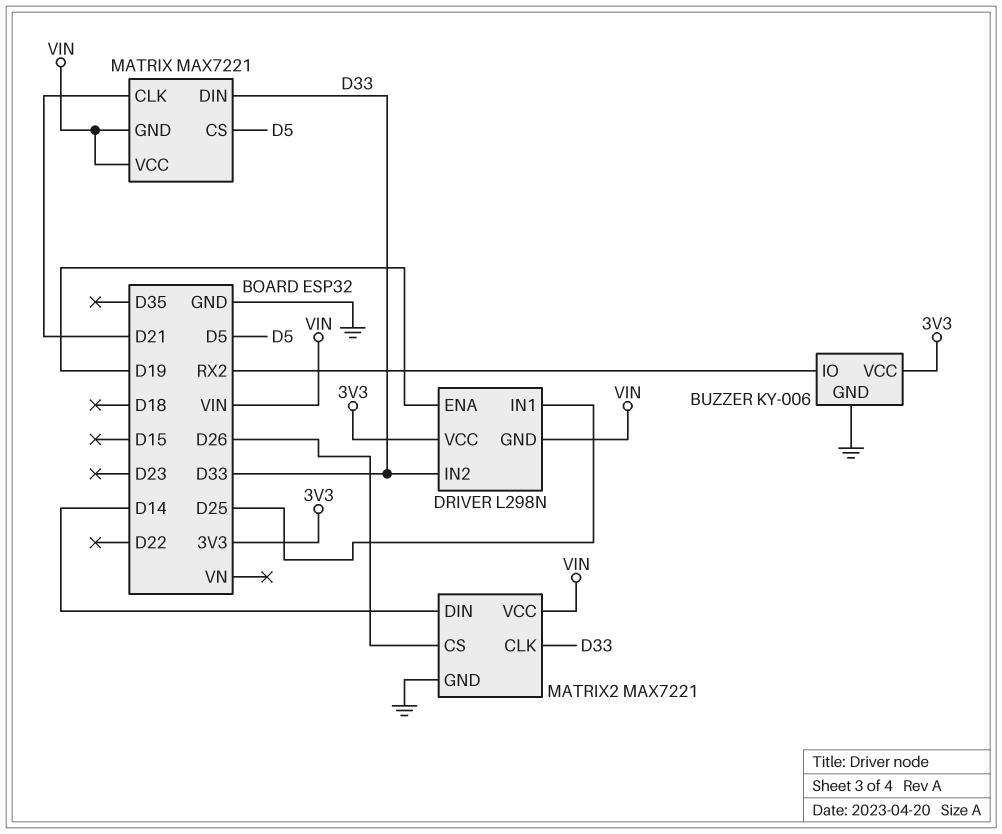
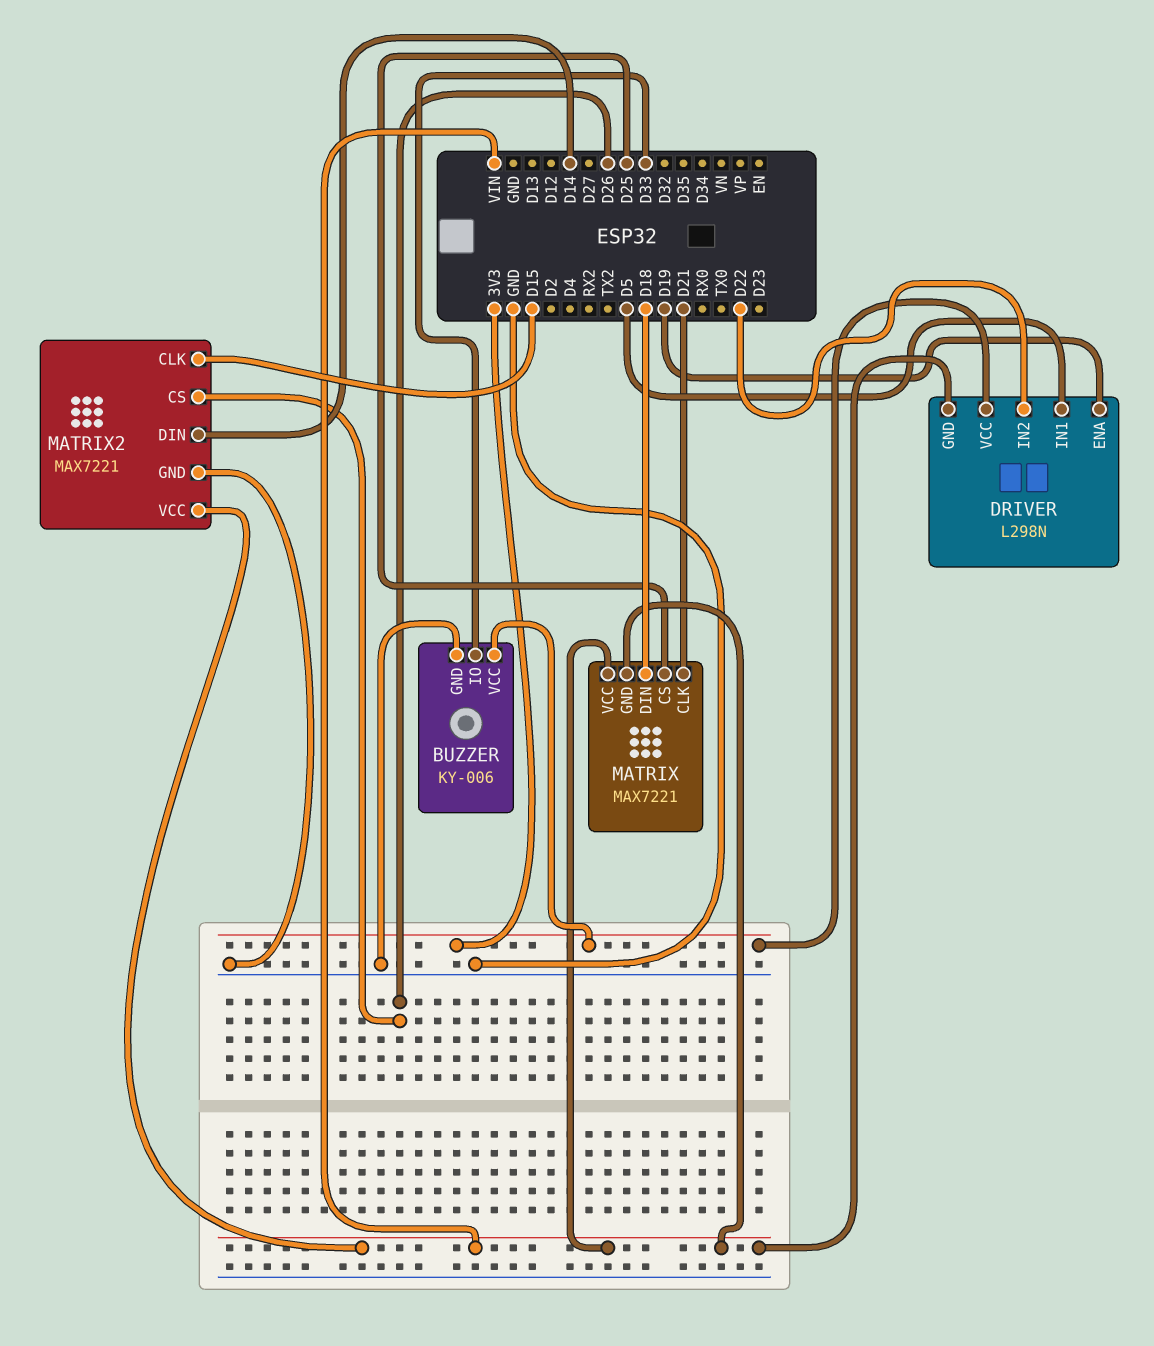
BUZZER pin IO: RX2 -> D33
DRIVER pin IN1: D25 -> D5
DRIVER pin IN2: D33 -> D22
MATRIX pin CS: D5 -> D25
MATRIX pin DIN: D33 -> D18
MATRIX2 pin CLK: D33 -> D15

